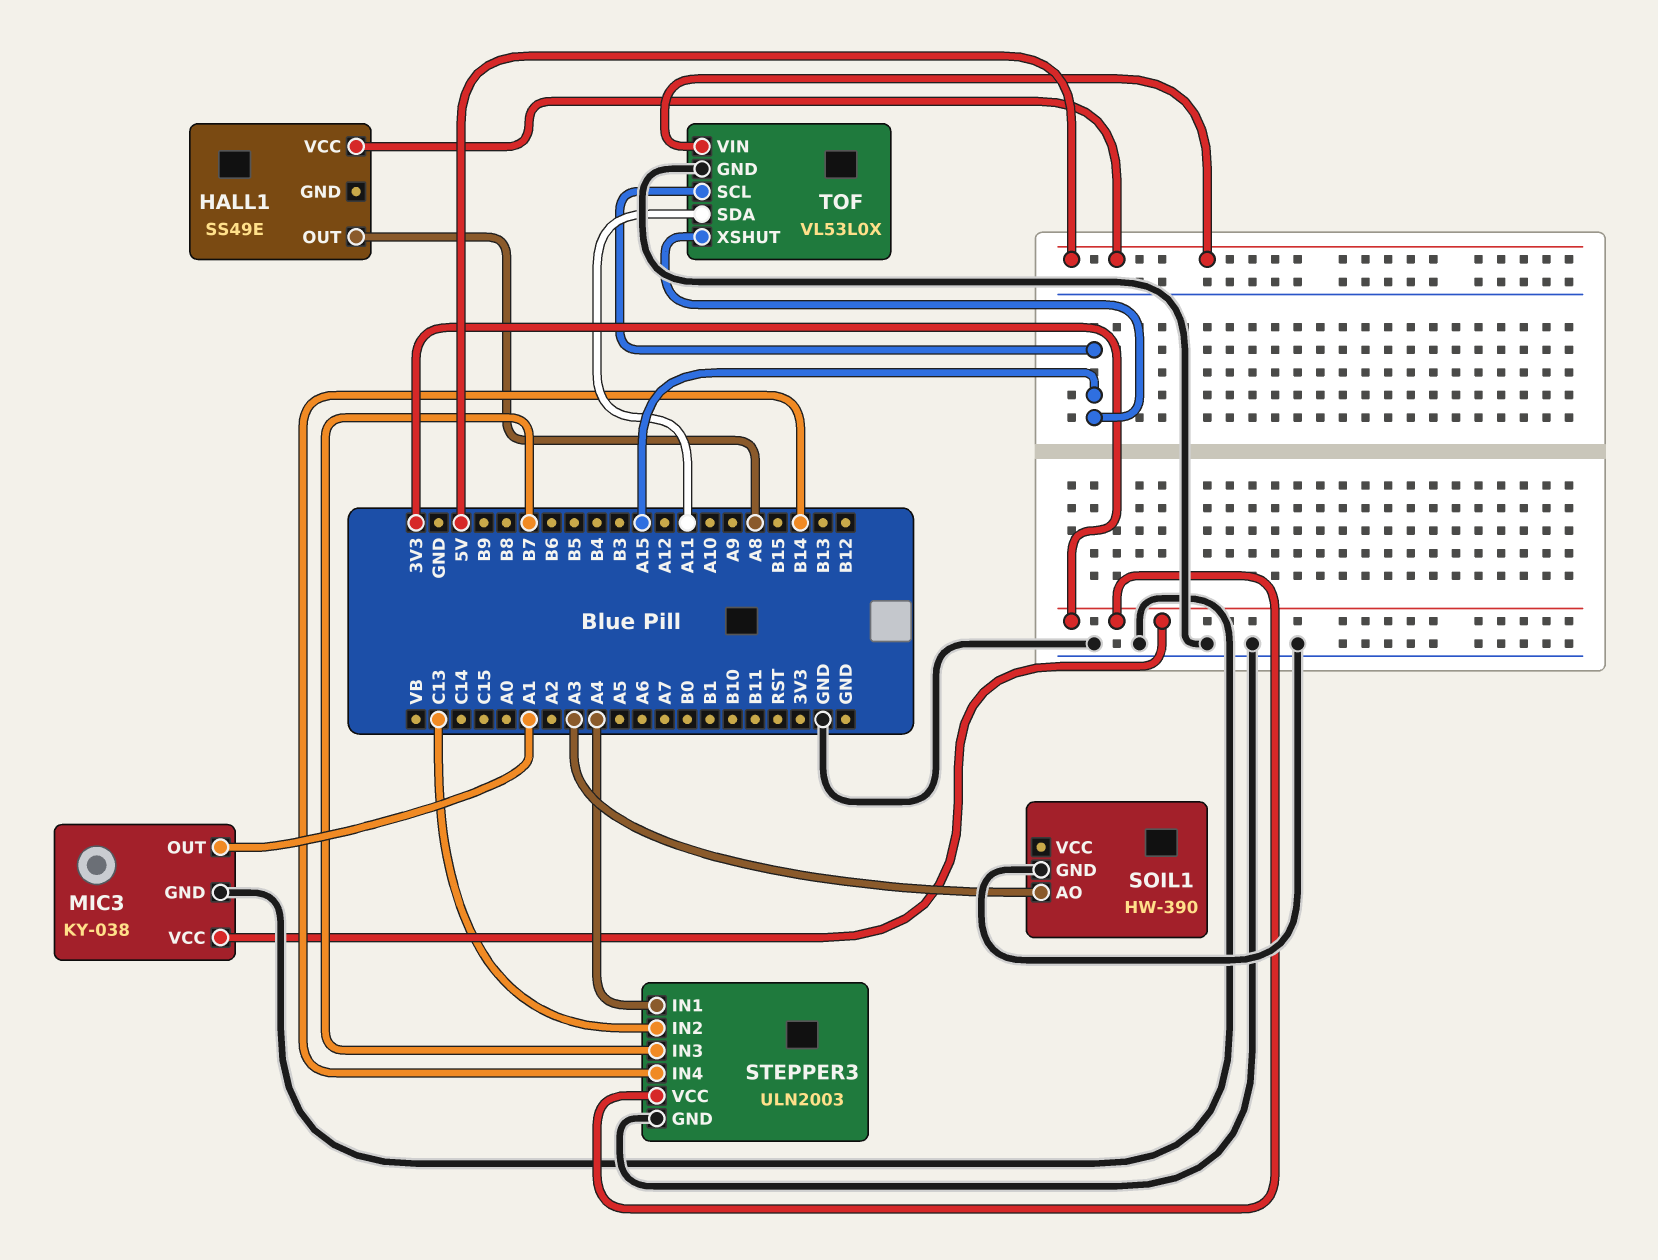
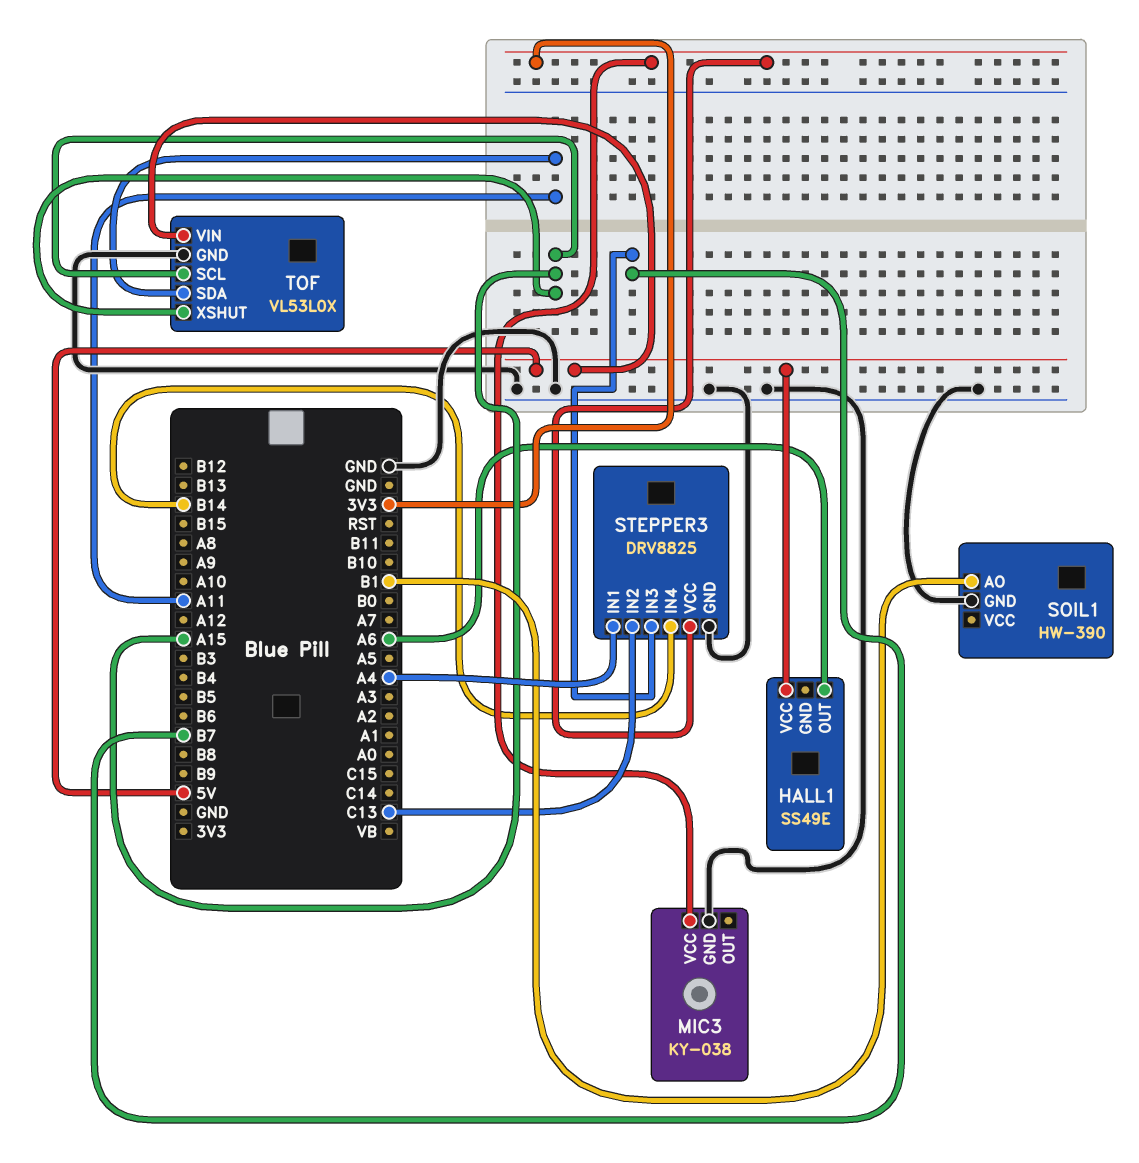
HALL1 pin OUT: A8 -> A6
MIC3 pin OUT: A1 -> none
SOIL1 pin AO: A3 -> B1
STEPPER3: ULN2003 -> DRV8825

